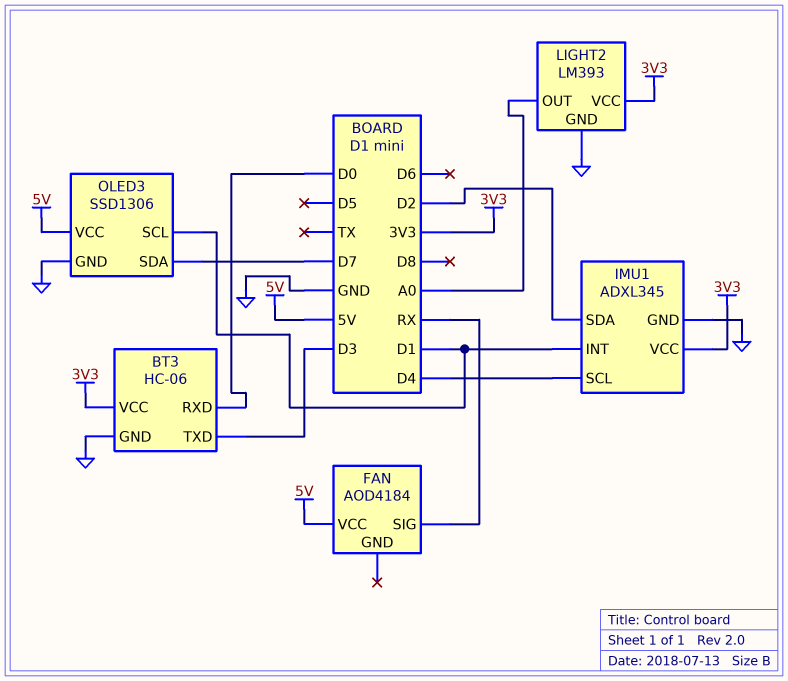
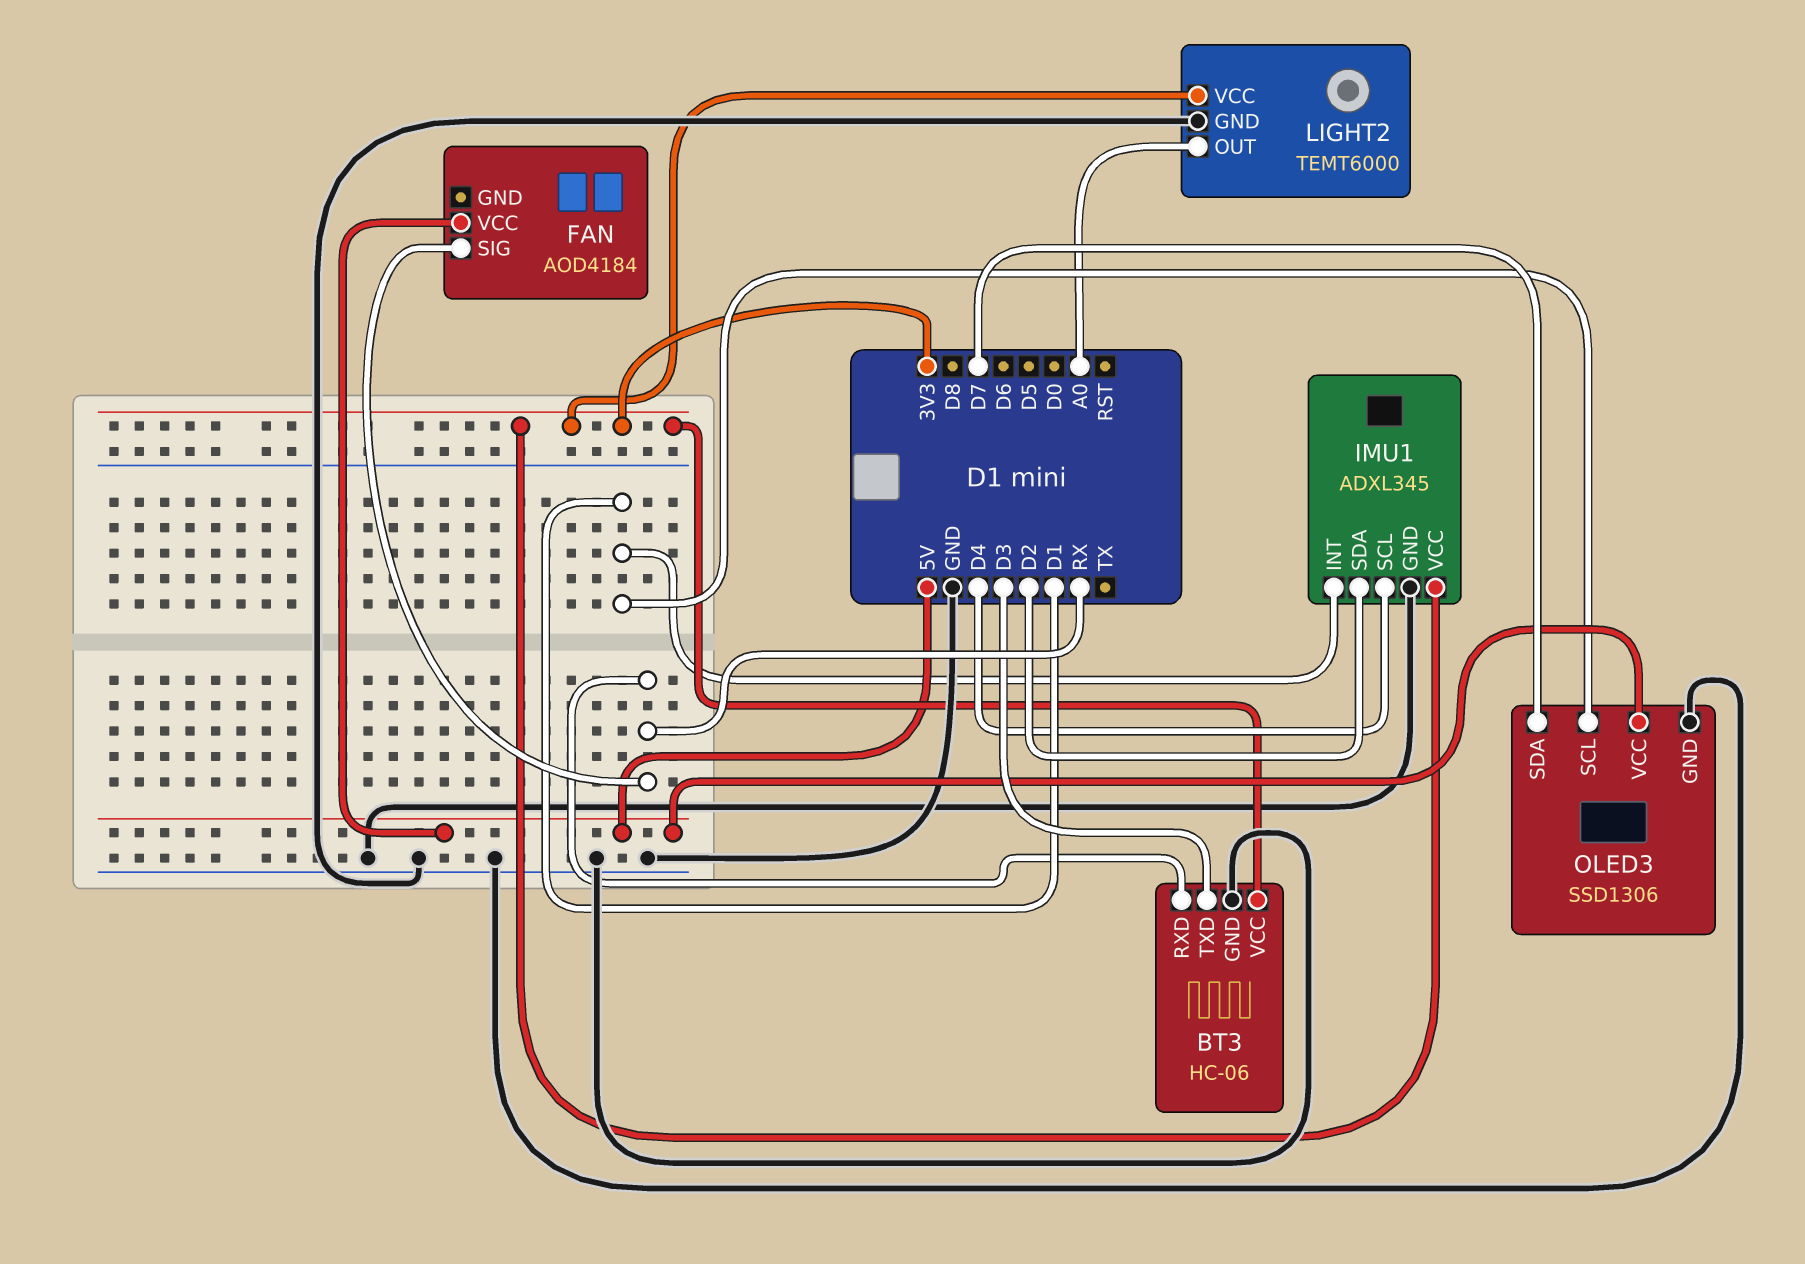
BT3 pin RXD: D0 -> RX
LIGHT2: LM393 -> TEMT6000

